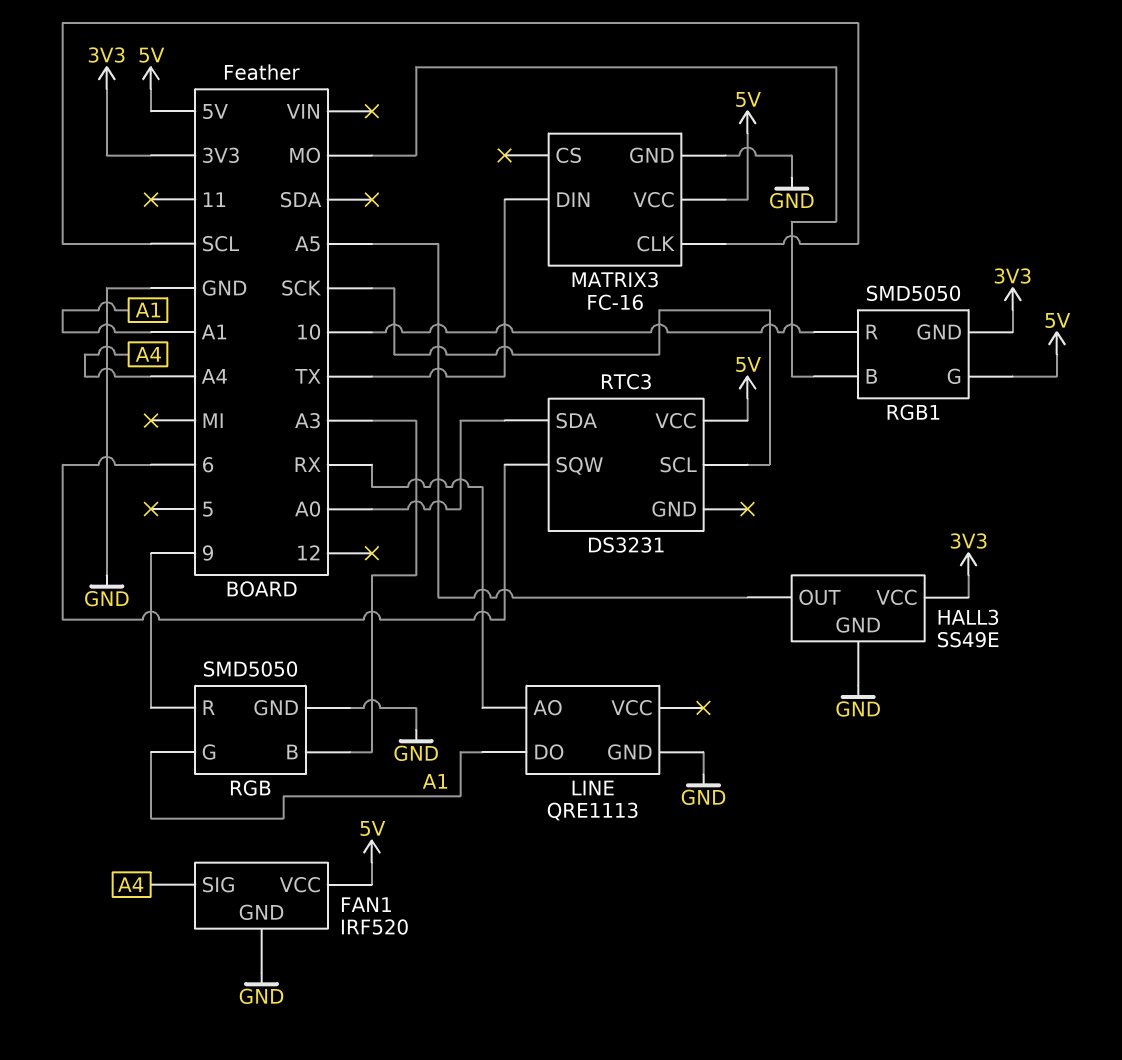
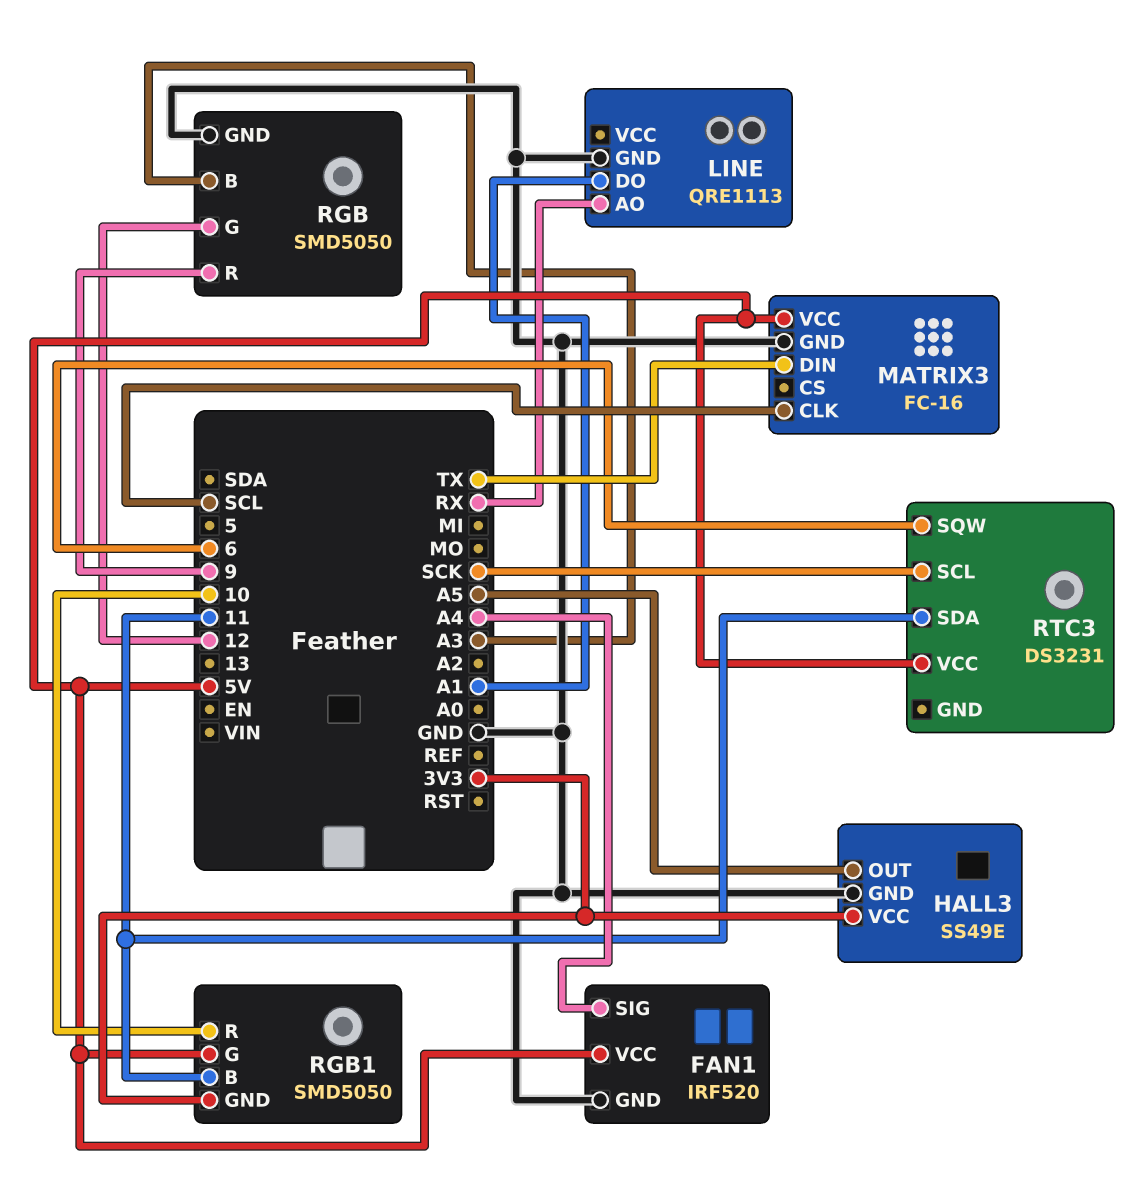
RGB pin G: A1 -> 12
RGB1 pin B: MO -> 11
RTC3 pin SDA: A0 -> 11

